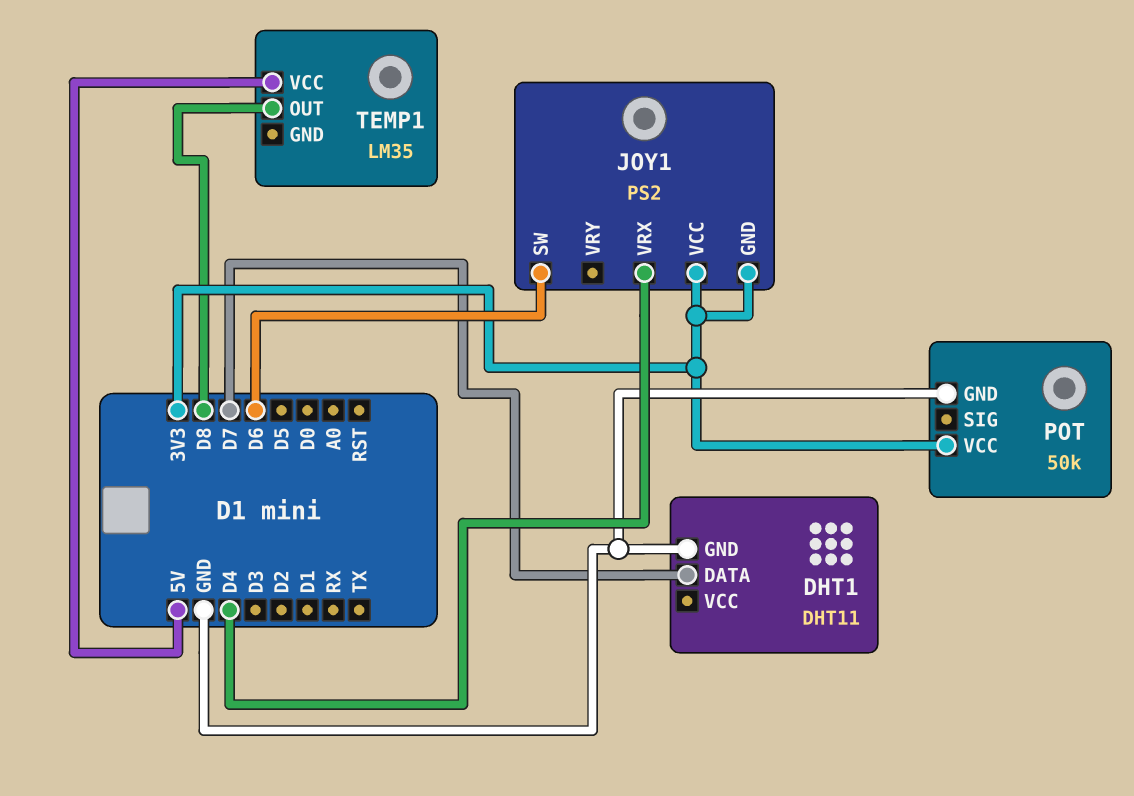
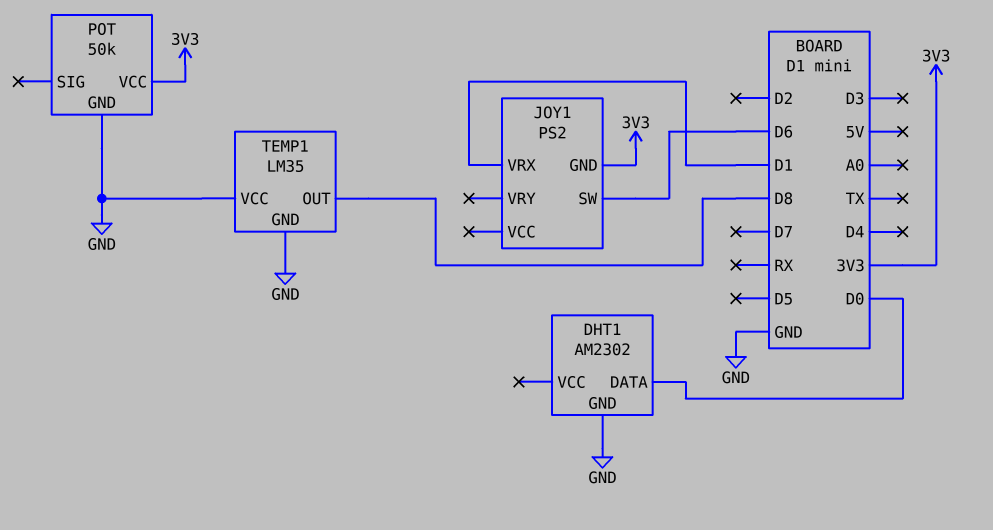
DHT1: DHT11 -> AM2302
DHT1 pin DATA: D7 -> D0
JOY1 pin VCC: 3V3 -> none
JOY1 pin VRX: D4 -> D1
TEMP1 pin GND: none -> GND
TEMP1 pin VCC: 5V -> GND

